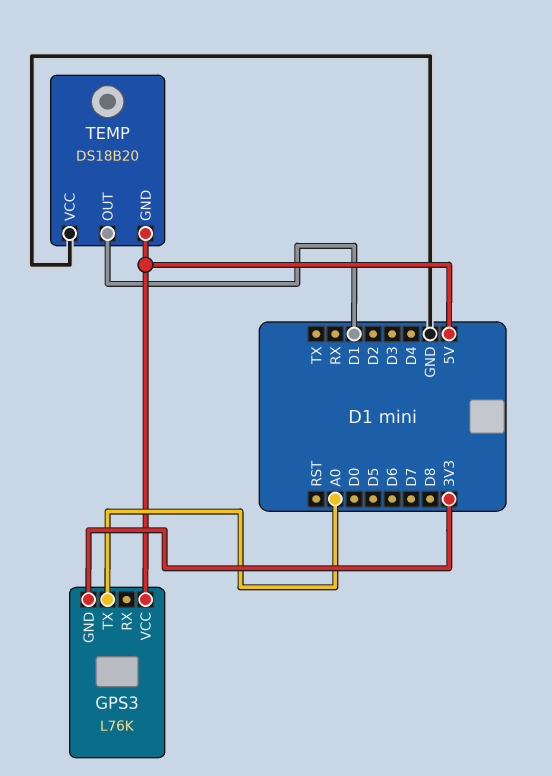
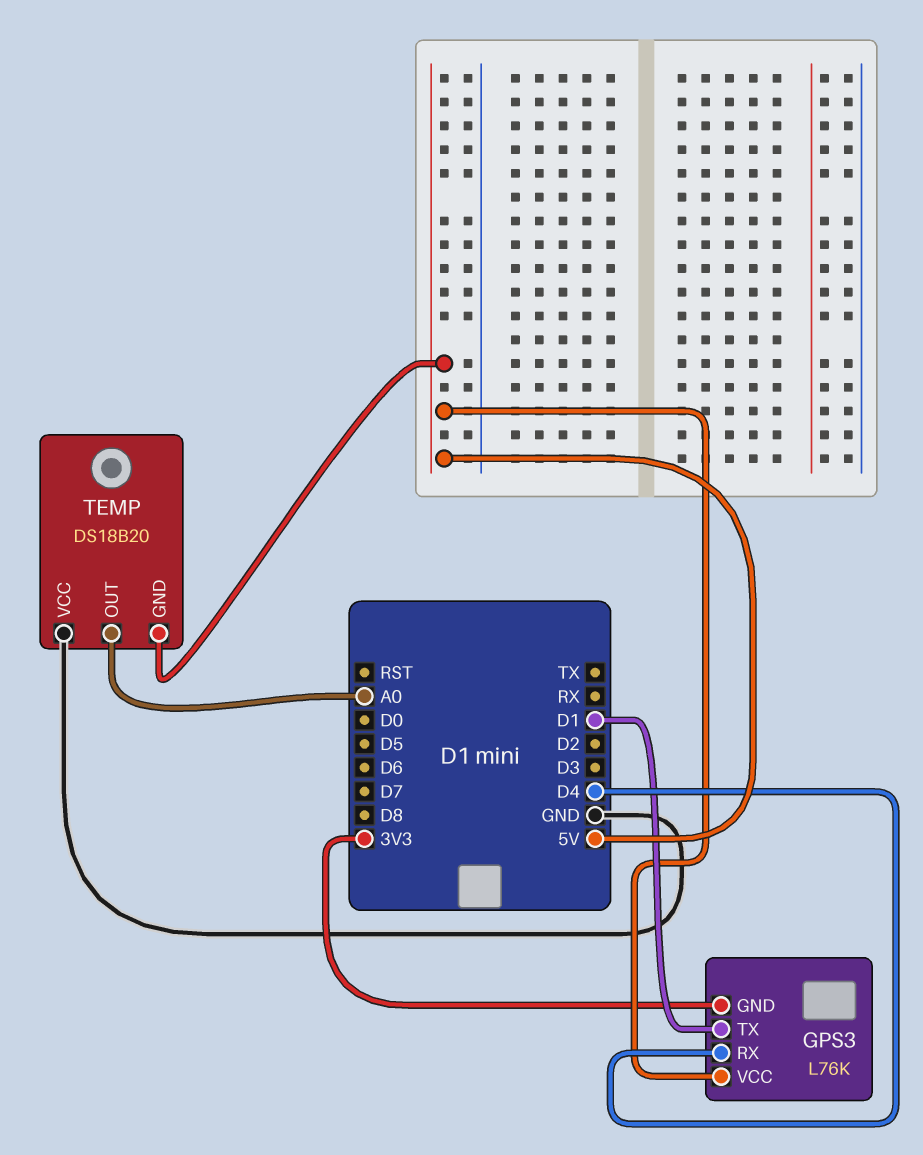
GPS3 pin RX: none -> D4
GPS3 pin TX: A0 -> D1
TEMP pin OUT: D1 -> A0

